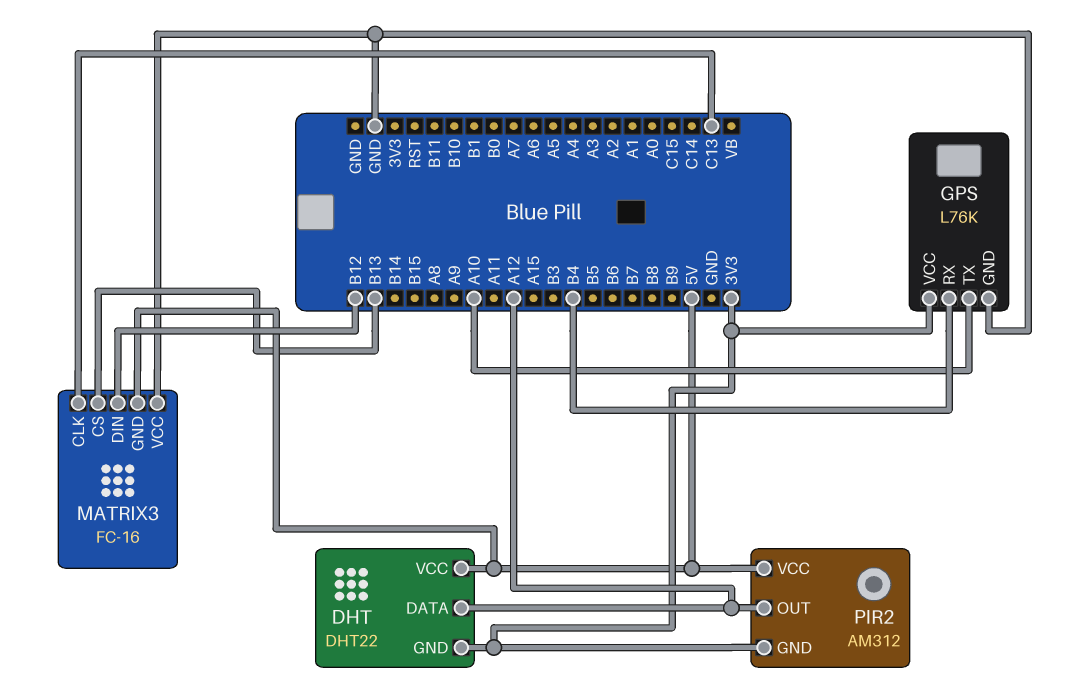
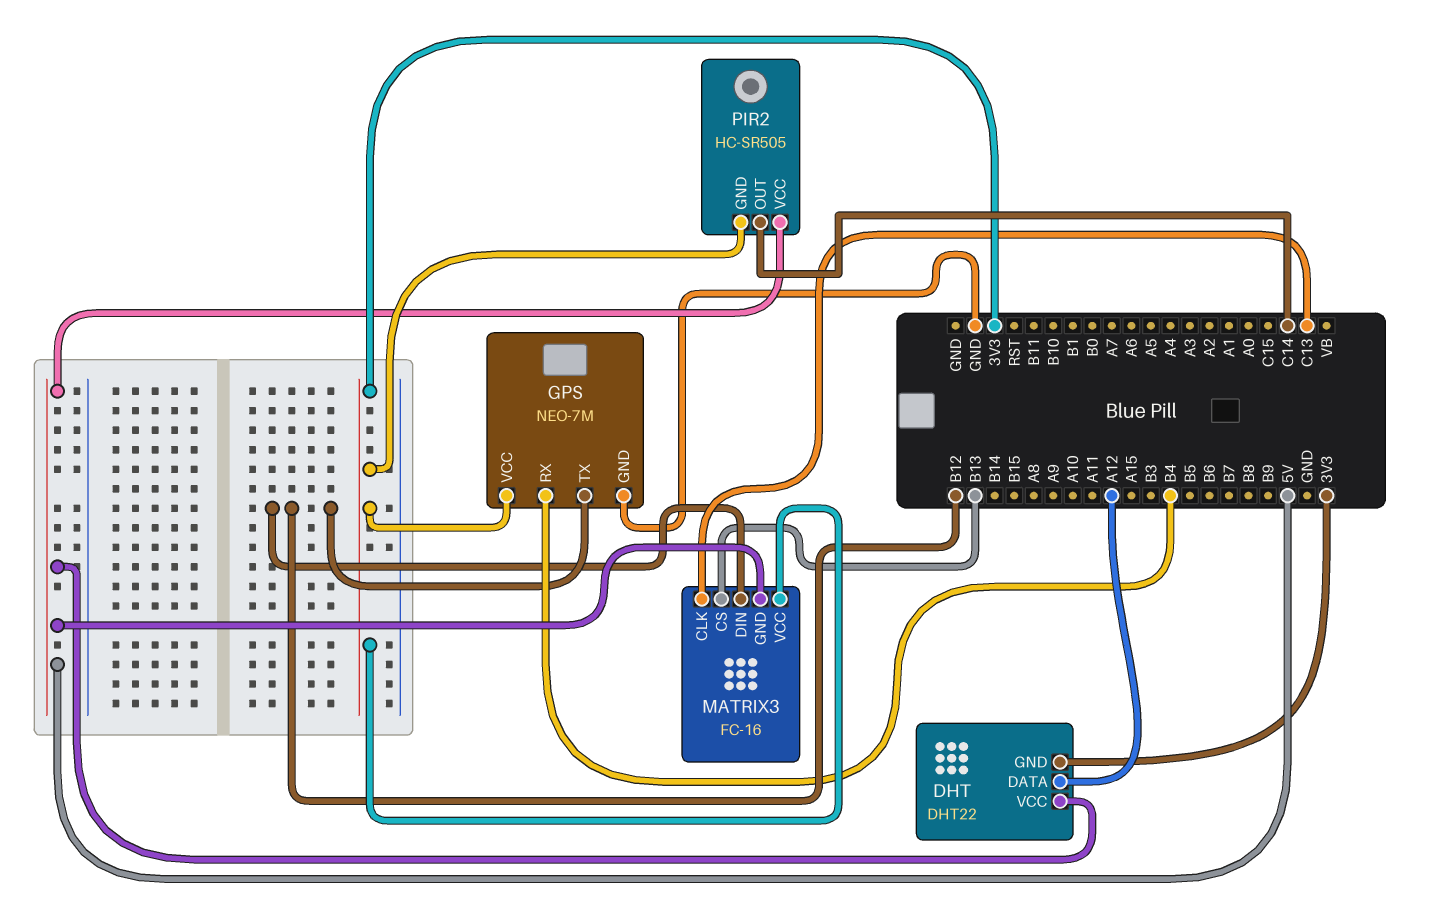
GPS: L76K -> NEO-7M
GPS pin TX: A10 -> B12
MATRIX3 pin VCC: GND -> 3V3
PIR2: AM312 -> HC-SR505
PIR2 pin OUT: A12 -> C14

